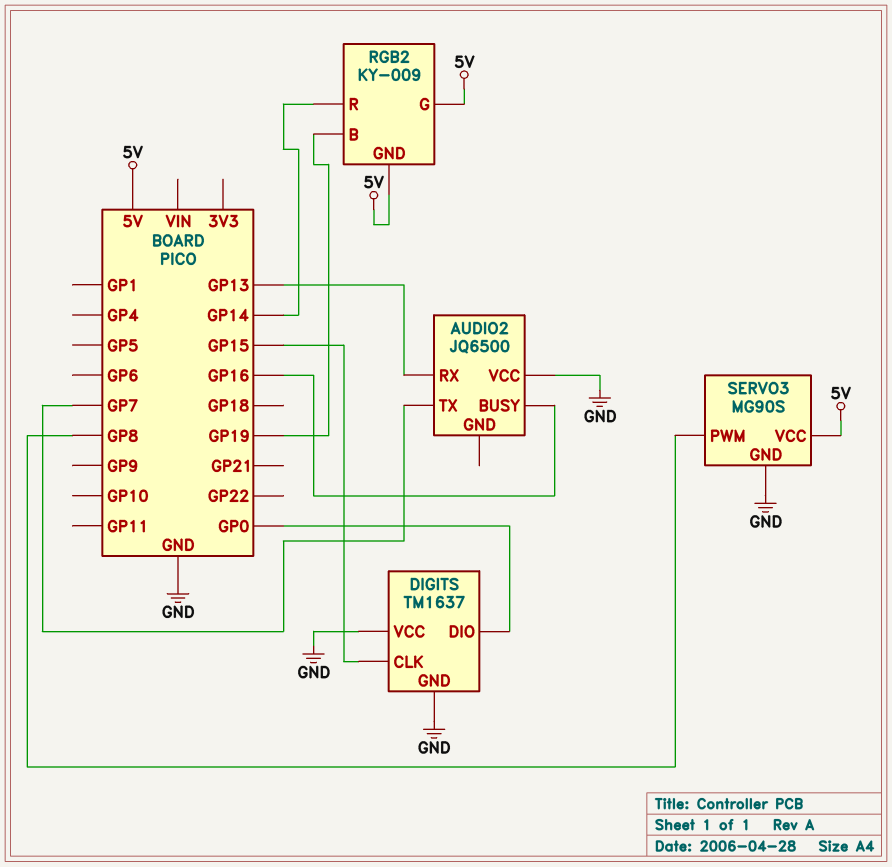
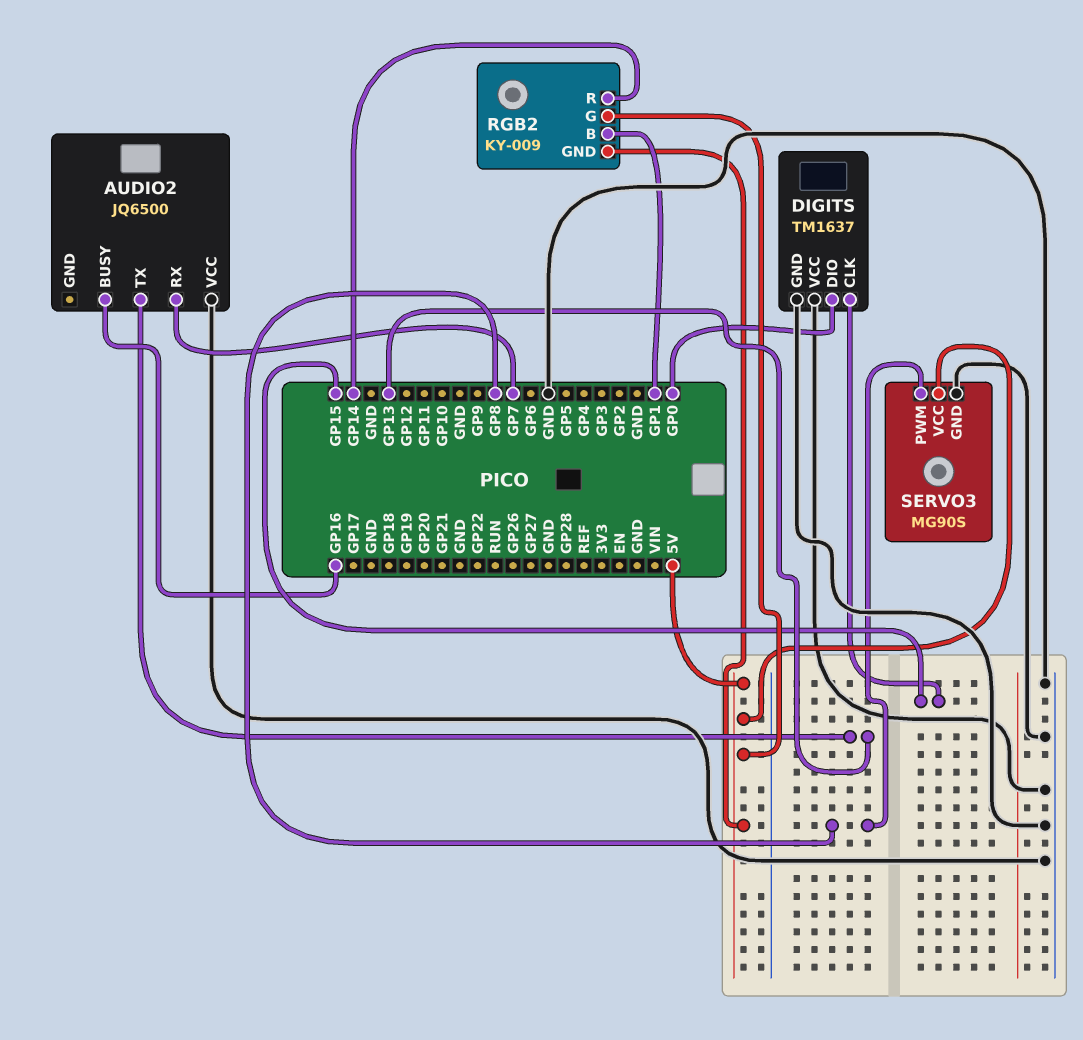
AUDIO2 pin RX: GP13 -> GP7
AUDIO2 pin TX: GP7 -> GP13
RGB2 pin B: GP19 -> GP1

